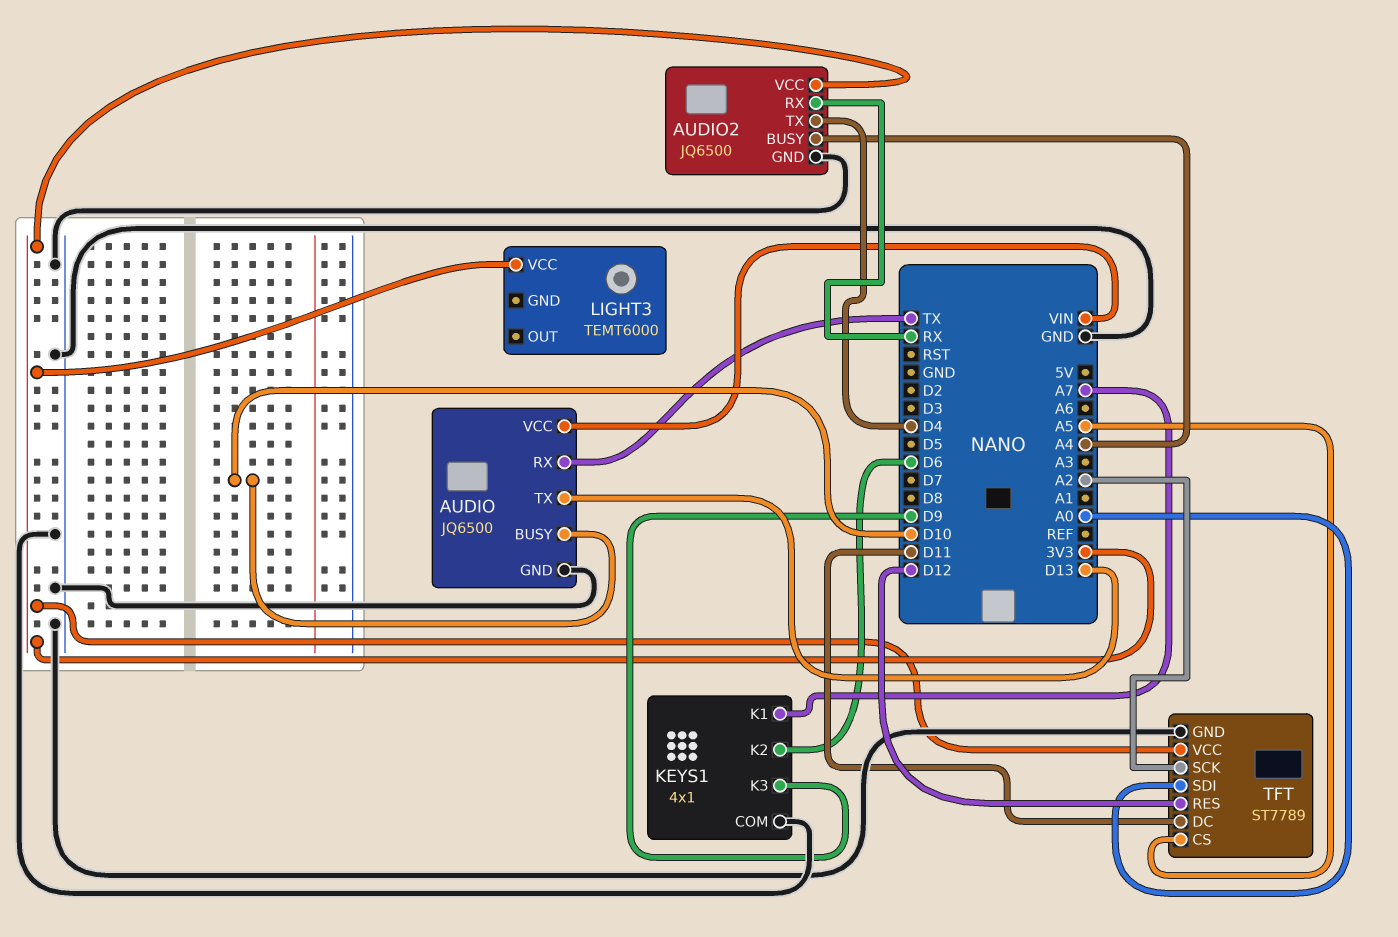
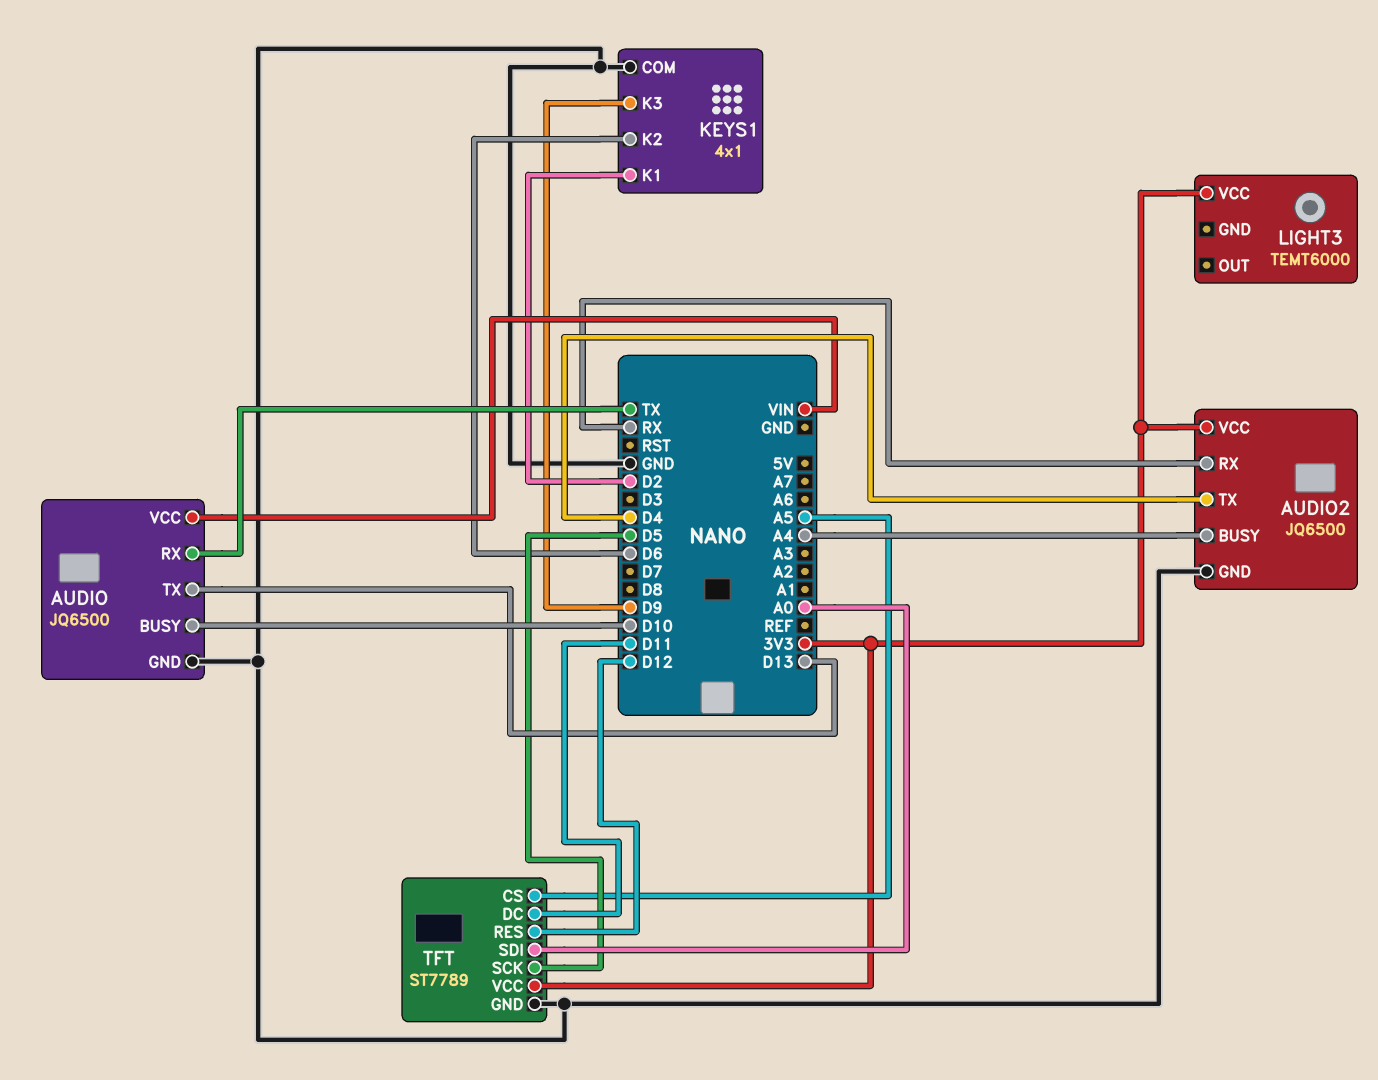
KEYS1 pin K1: A7 -> D2
TFT pin SCK: A2 -> D5

